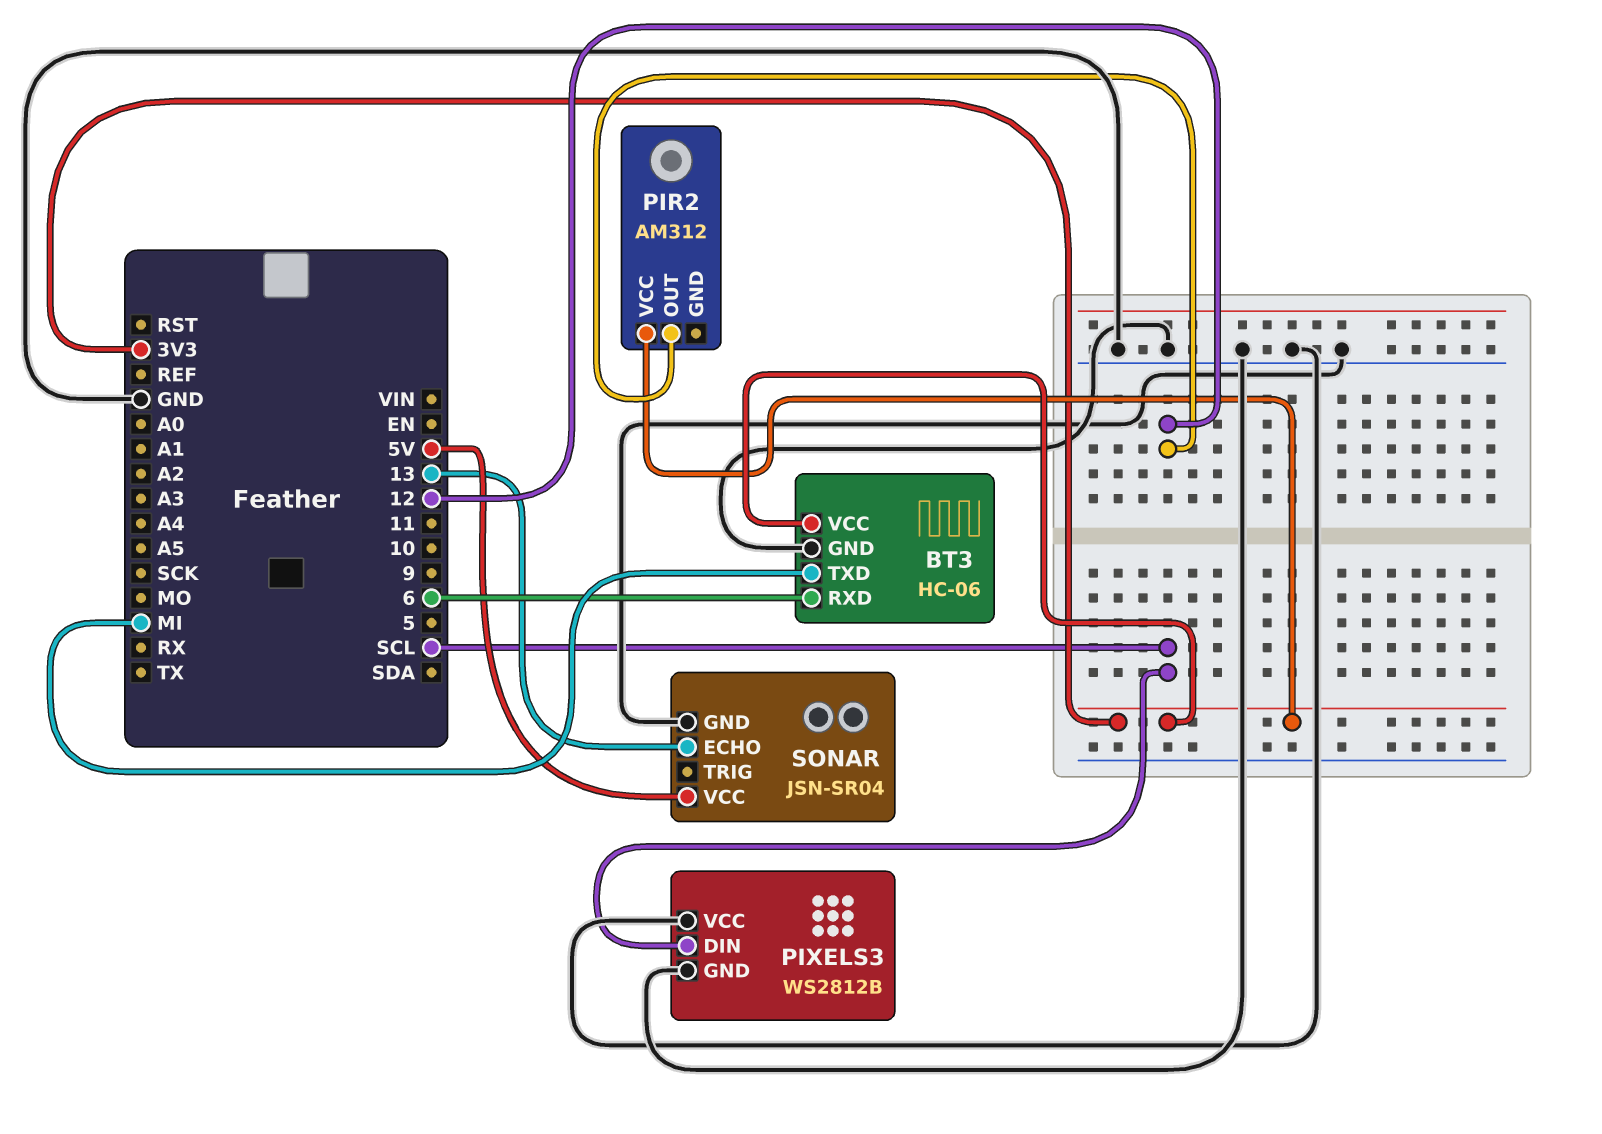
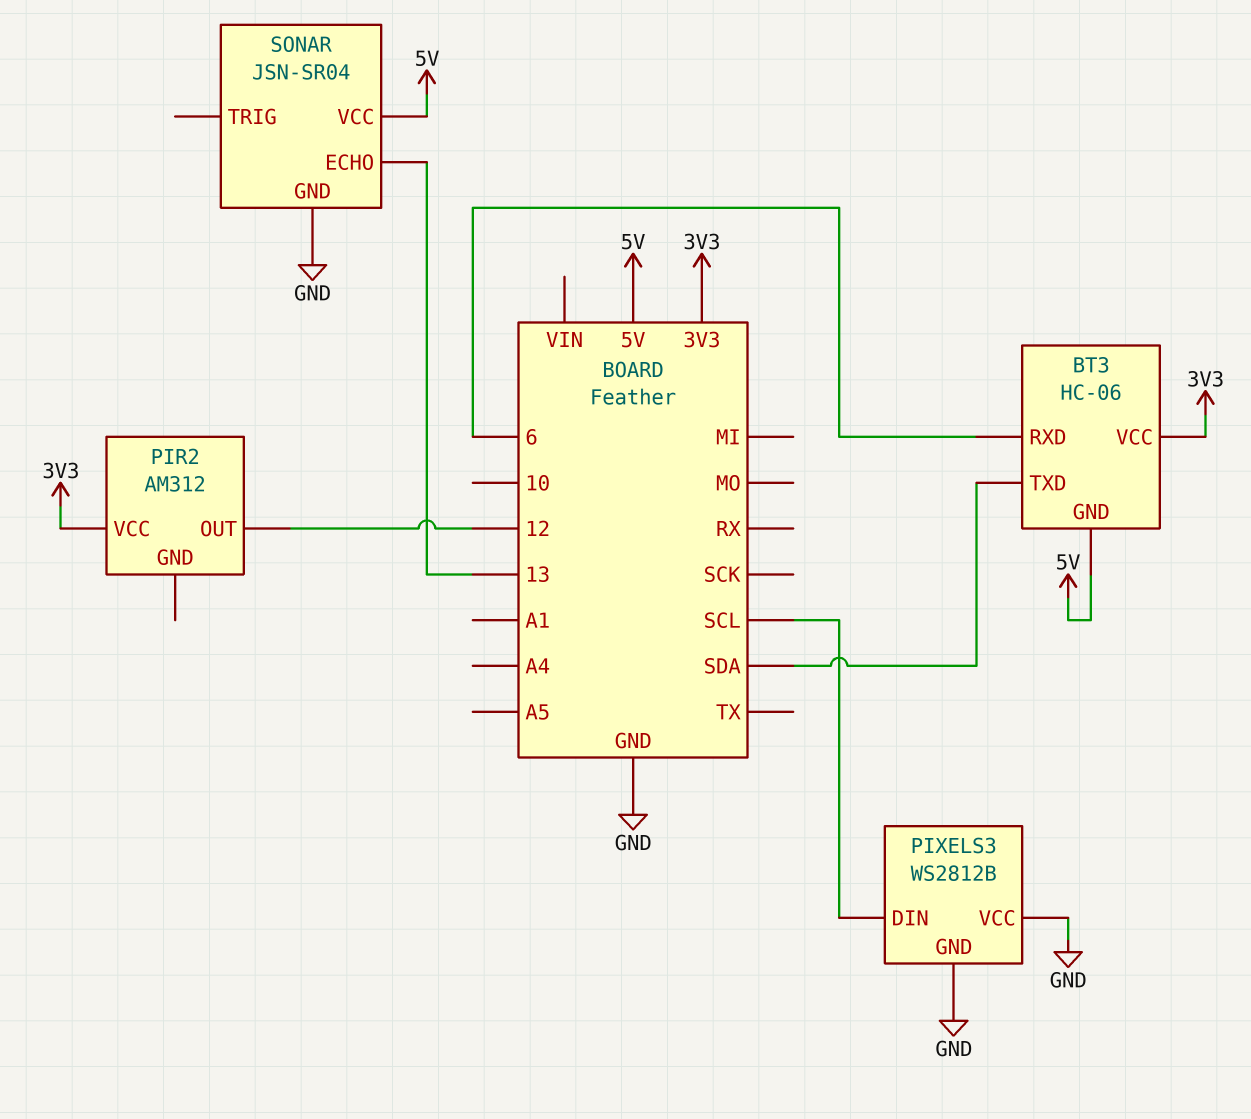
BT3 pin GND: GND -> 5V
BT3 pin TXD: MI -> SDA

